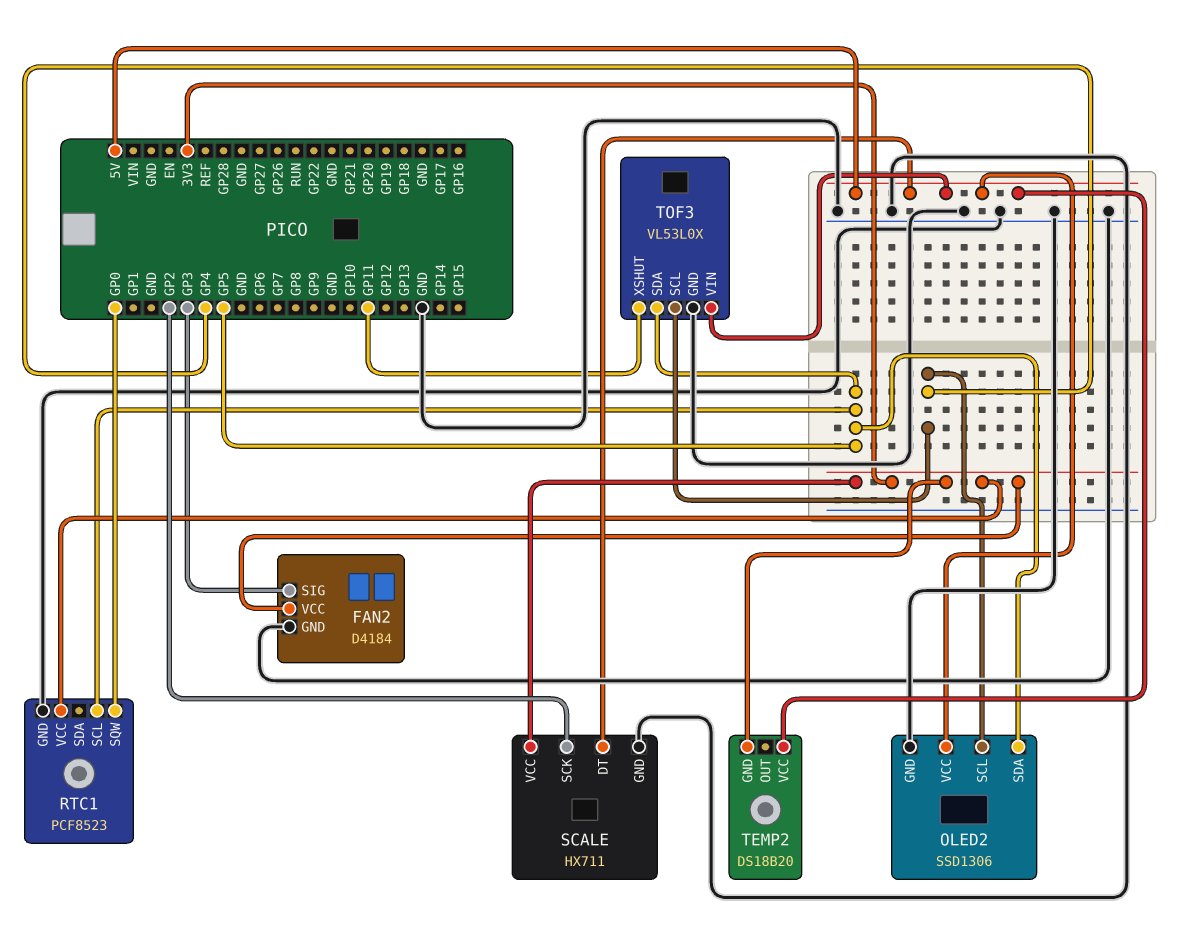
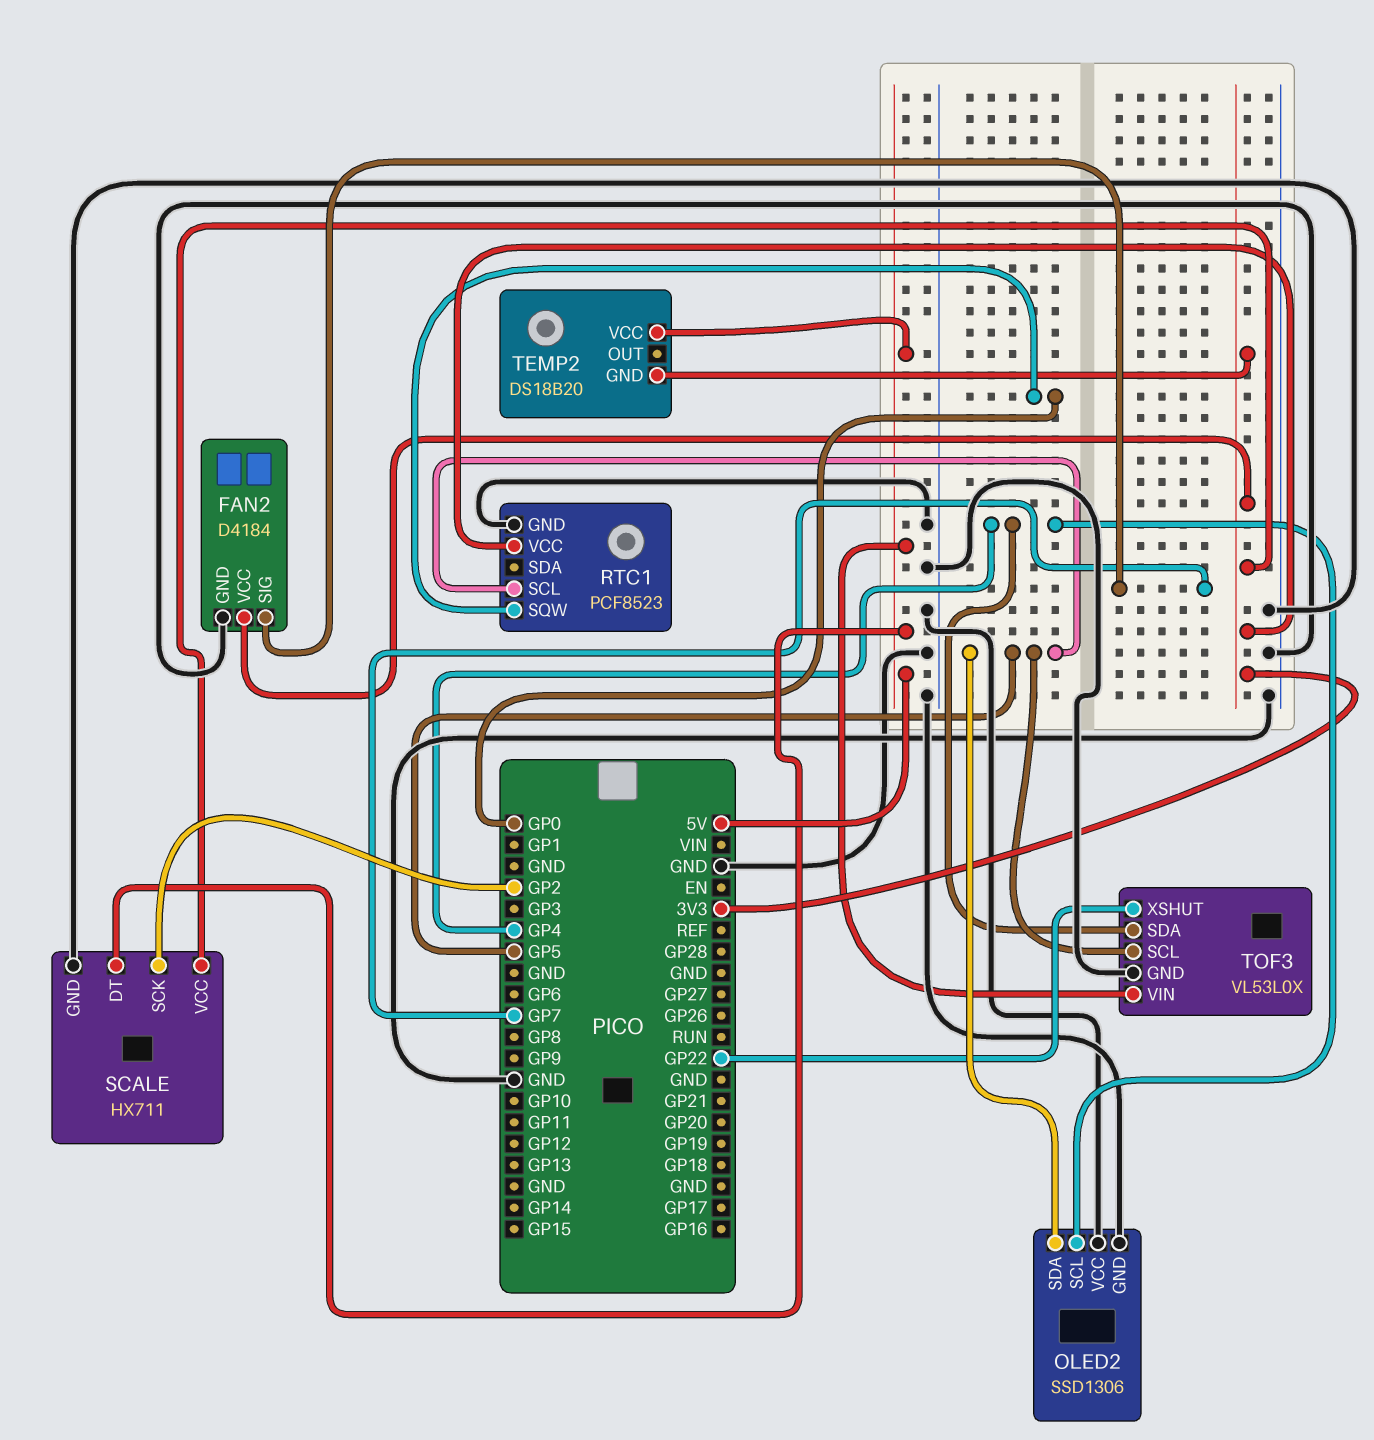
FAN2 pin SIG: GP3 -> GP7
OLED2 pin VCC: 5V -> GND
TOF3 pin SCL: GP4 -> GP5
TOF3 pin SDA: GP5 -> GP4
TOF3 pin XSHUT: GP11 -> GP22

